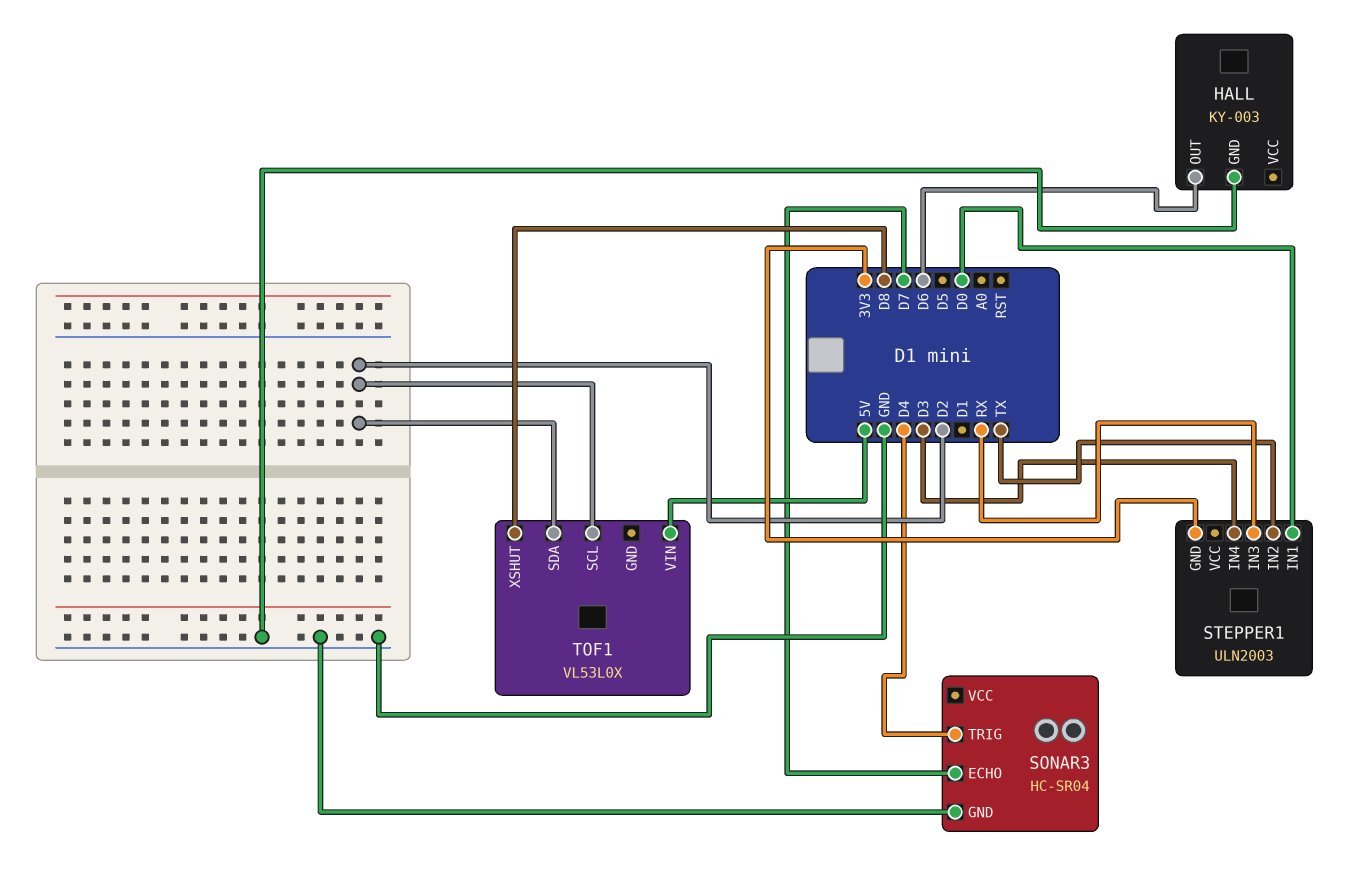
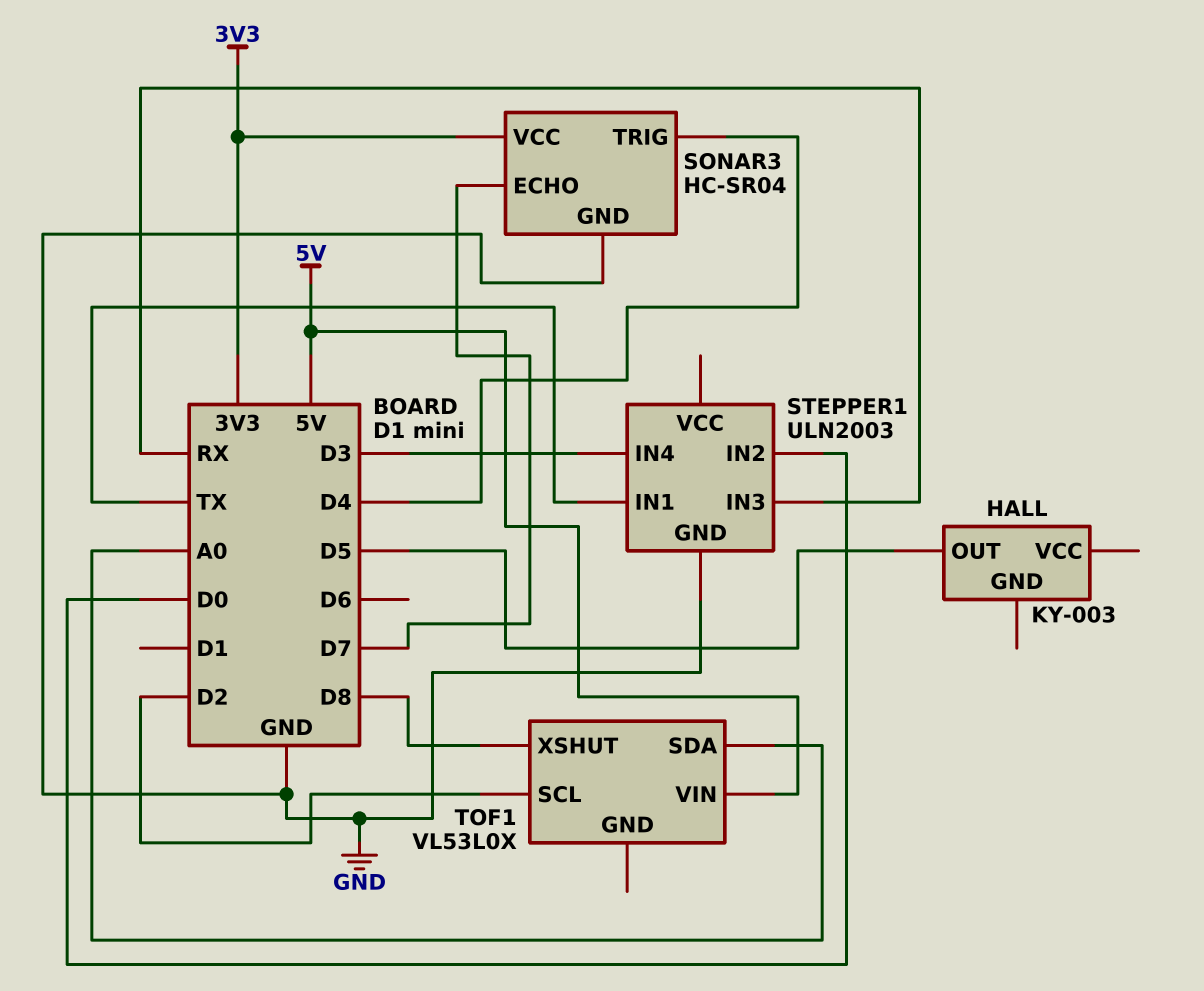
HALL pin GND: GND -> none
HALL pin OUT: D6 -> D5
SONAR3 pin VCC: none -> 3V3
STEPPER1 pin GND: 3V3 -> GND
STEPPER1 pin IN1: D0 -> TX
STEPPER1 pin IN2: TX -> D0
TOF1 pin SDA: D2 -> A0

